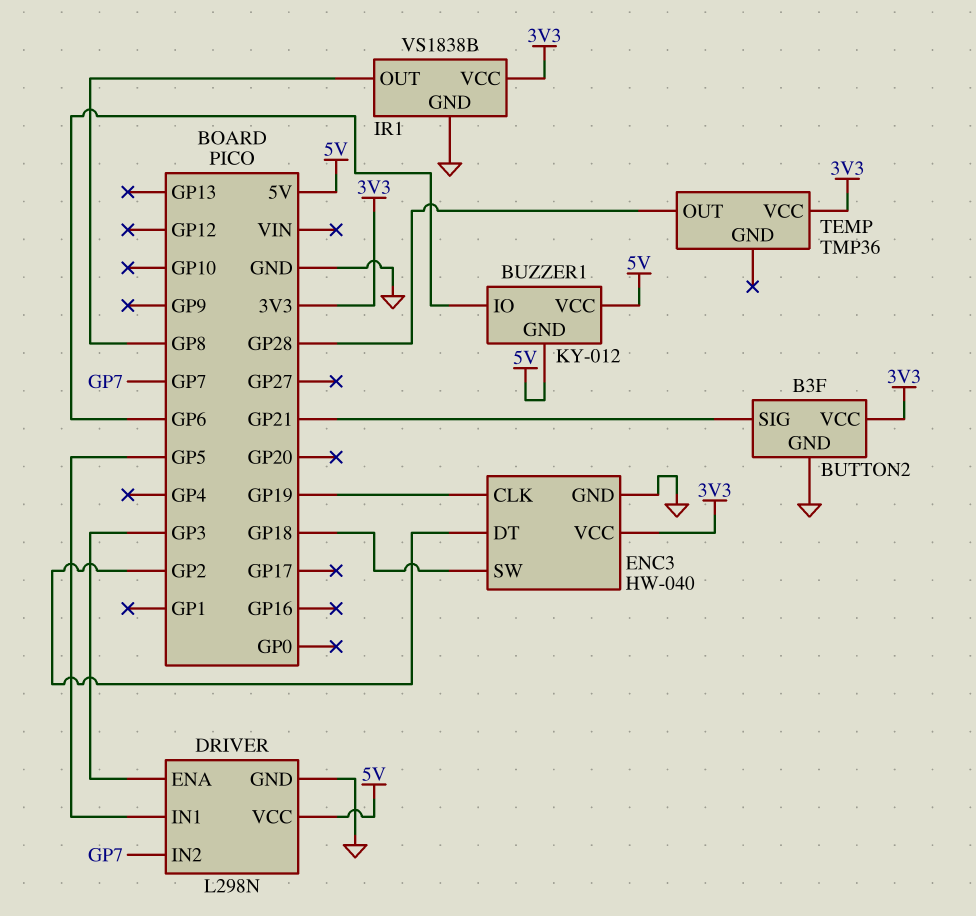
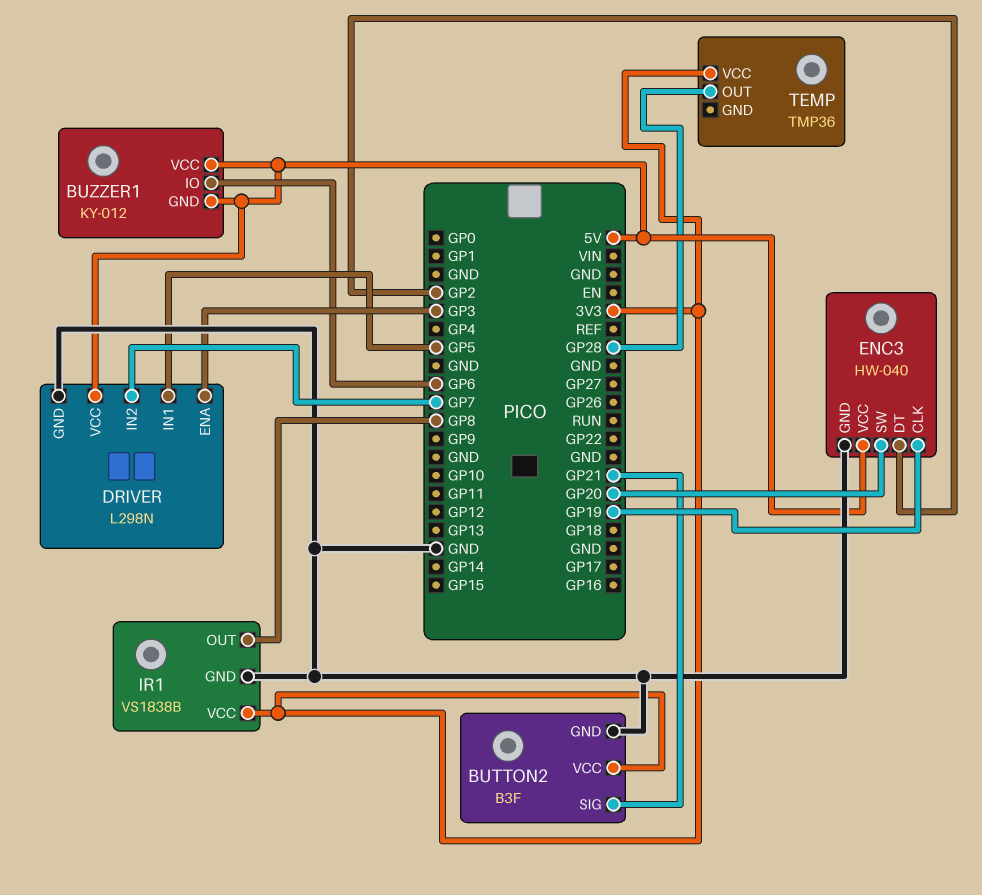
ENC3 pin SW: GP18 -> GP20
ENC3 pin VCC: 3V3 -> 5V

